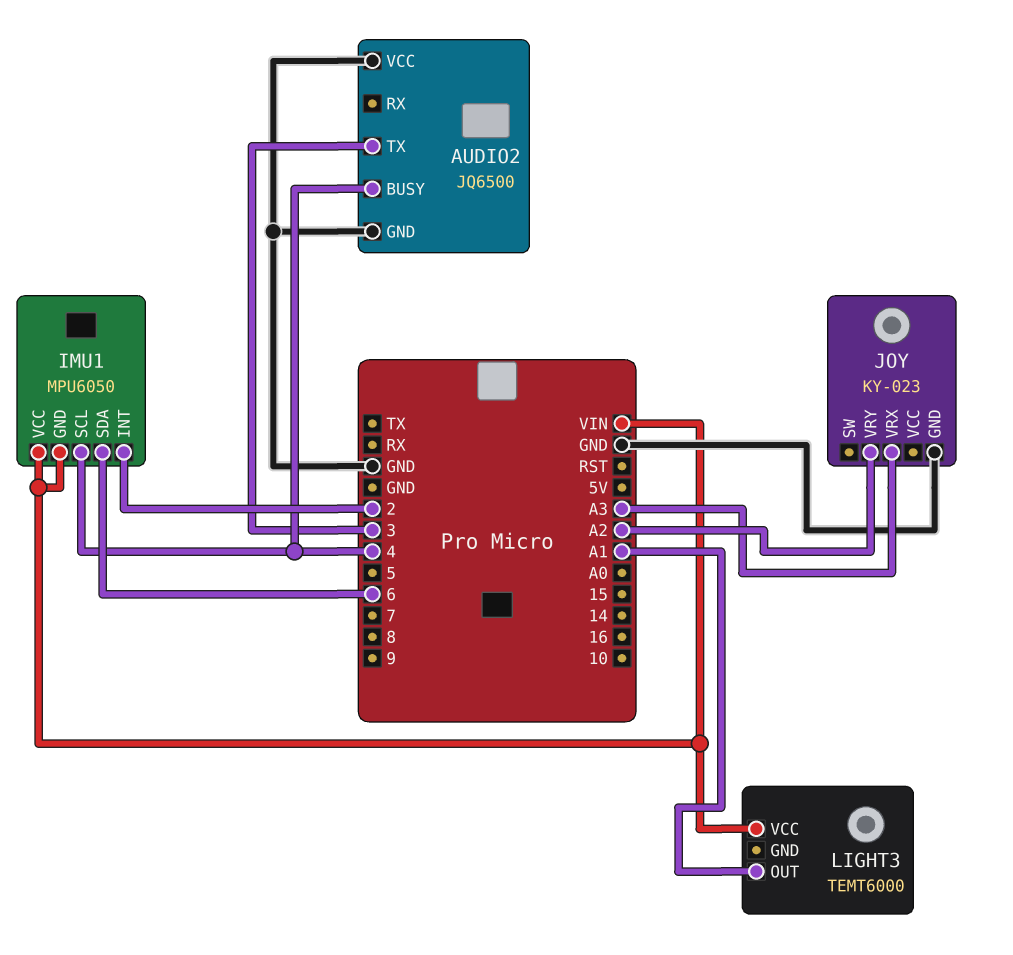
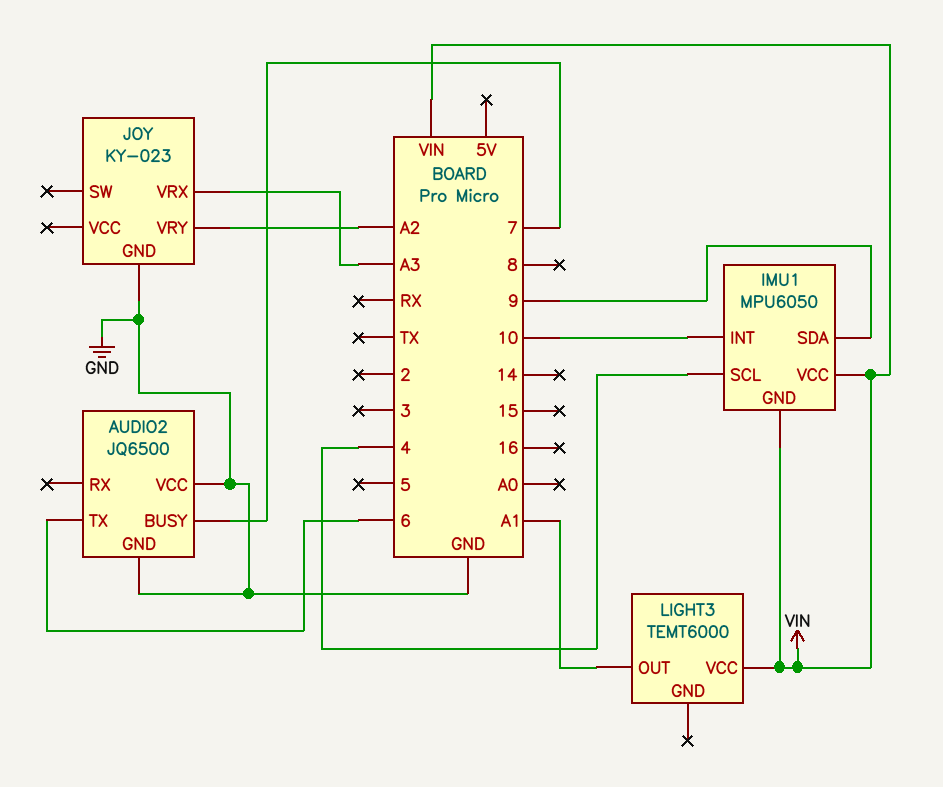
AUDIO2 pin BUSY: 4 -> 7
AUDIO2 pin TX: 3 -> 6
IMU1 pin INT: 2 -> 10
IMU1 pin SDA: 6 -> 9

